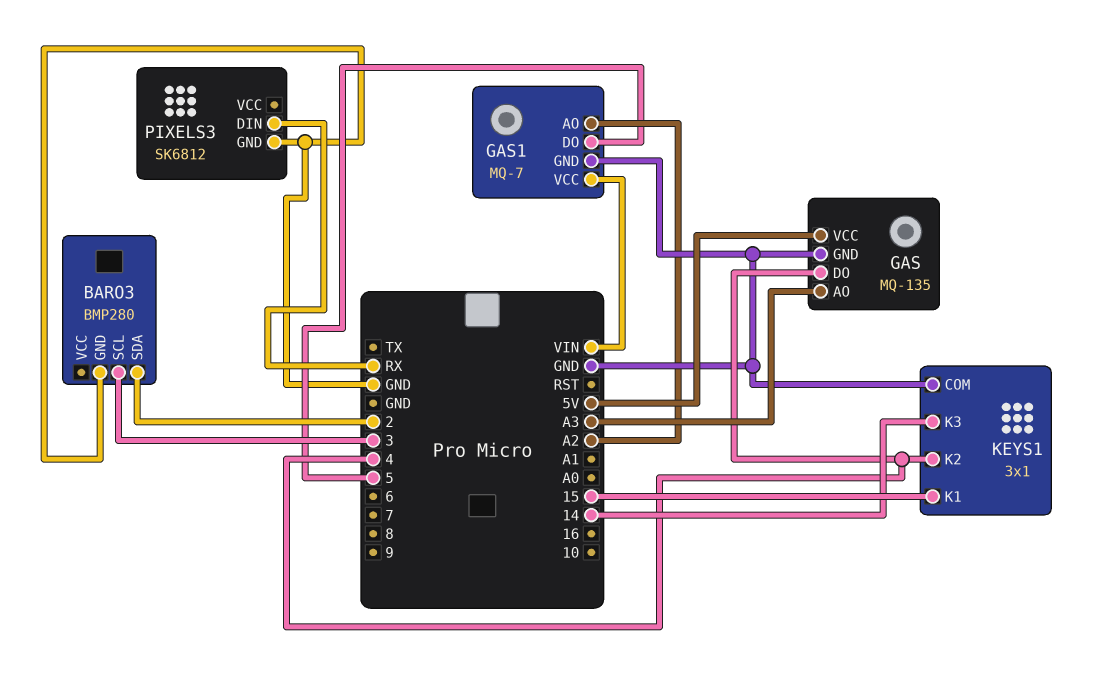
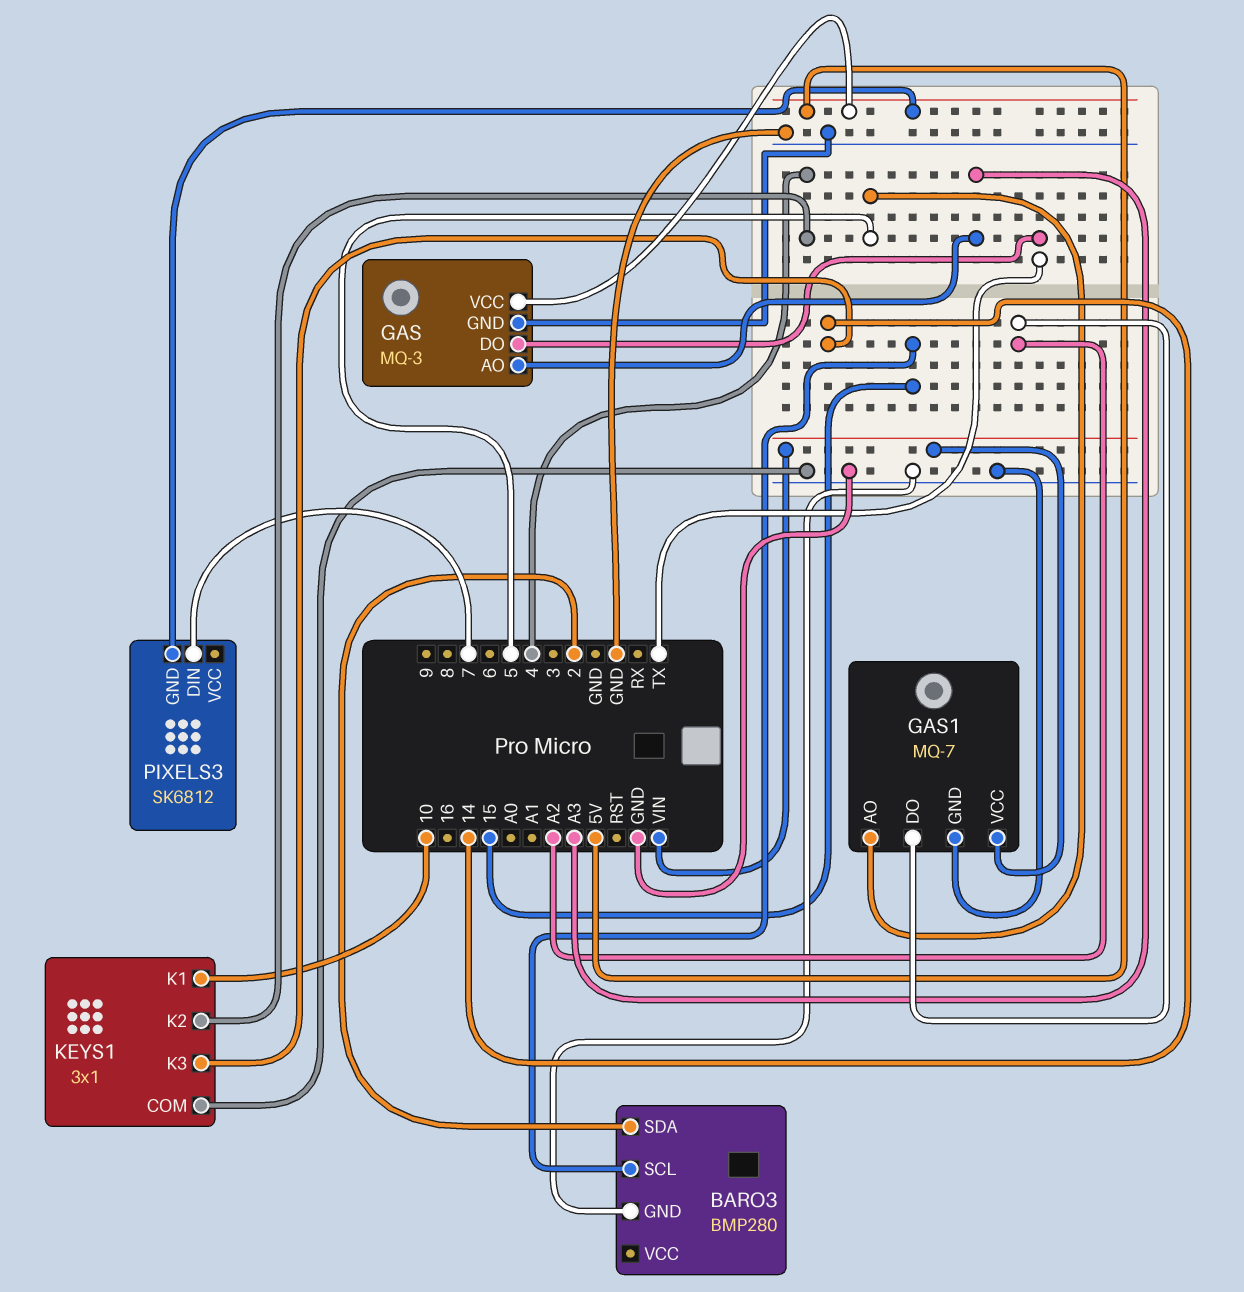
BARO3 pin SCL: 3 -> 15
GAS: MQ-135 -> MQ-3
GAS pin DO: 4 -> TX
GAS1 pin AO: A2 -> 5
GAS1 pin DO: 5 -> A2
KEYS1 pin K1: 15 -> 10
PIXELS3 pin DIN: RX -> 7
PIXELS3 pin GND: GND -> 5V

